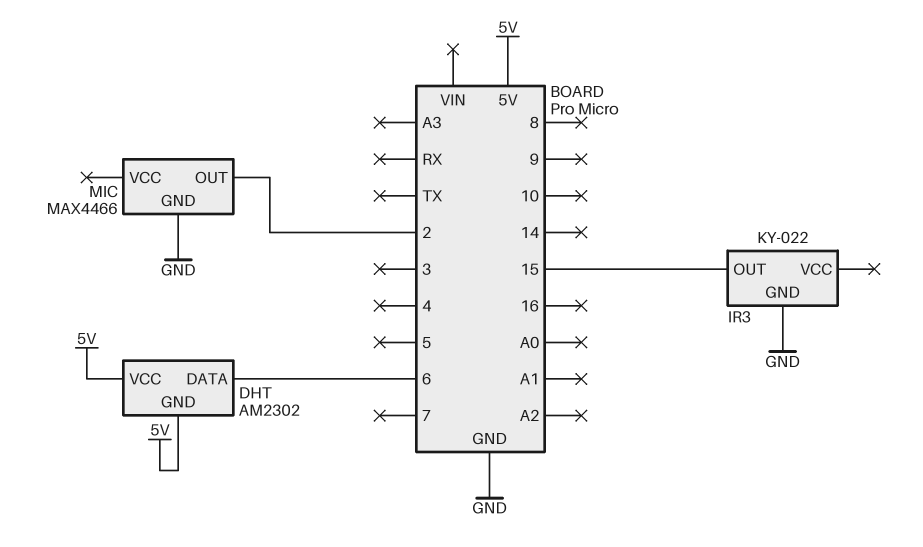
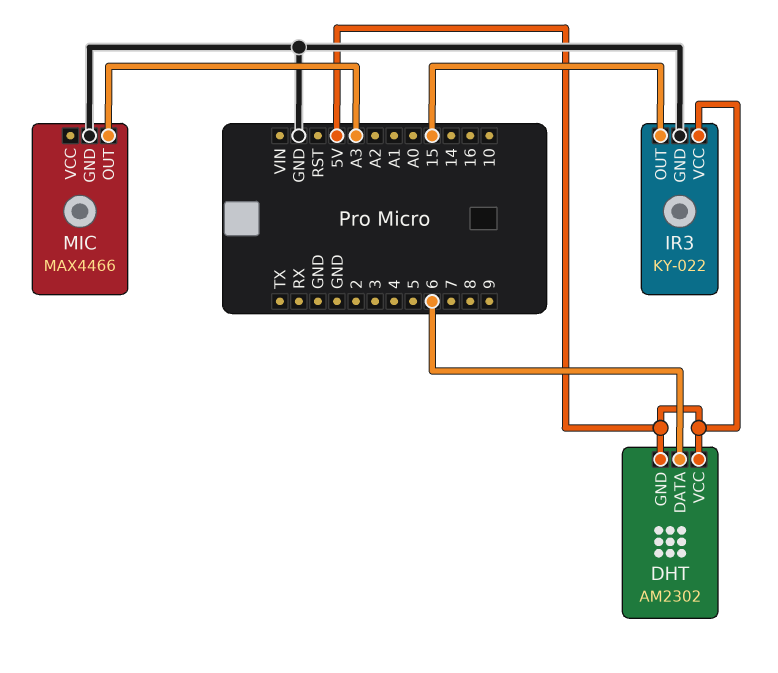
IR3 pin VCC: none -> 5V
MIC pin OUT: 2 -> A3

